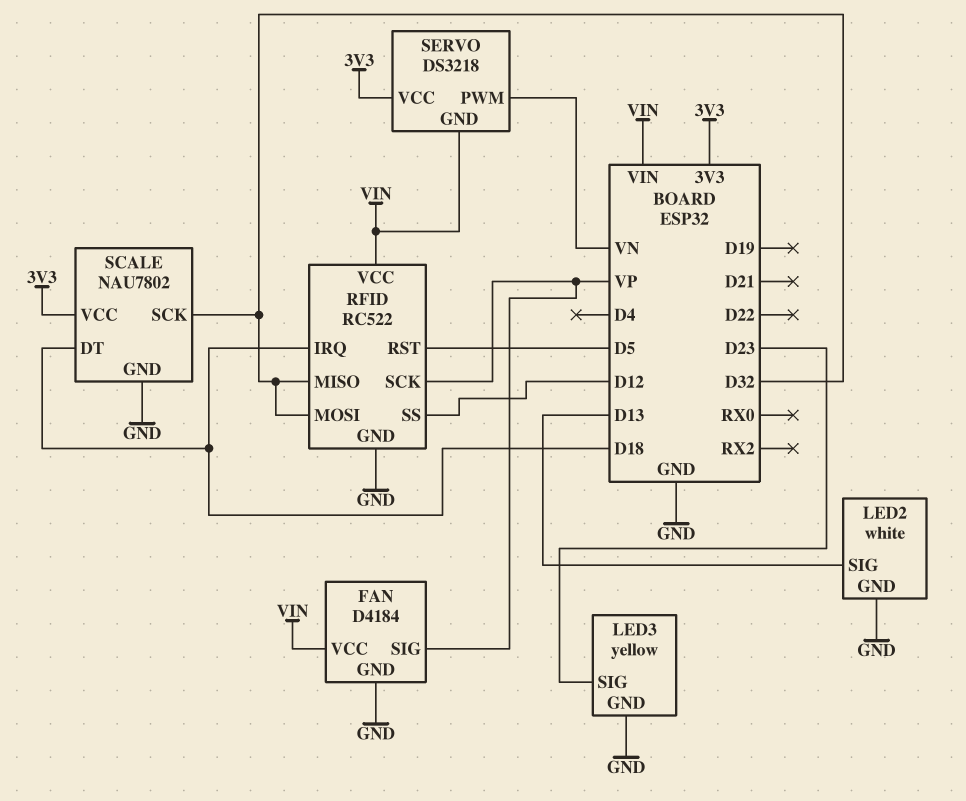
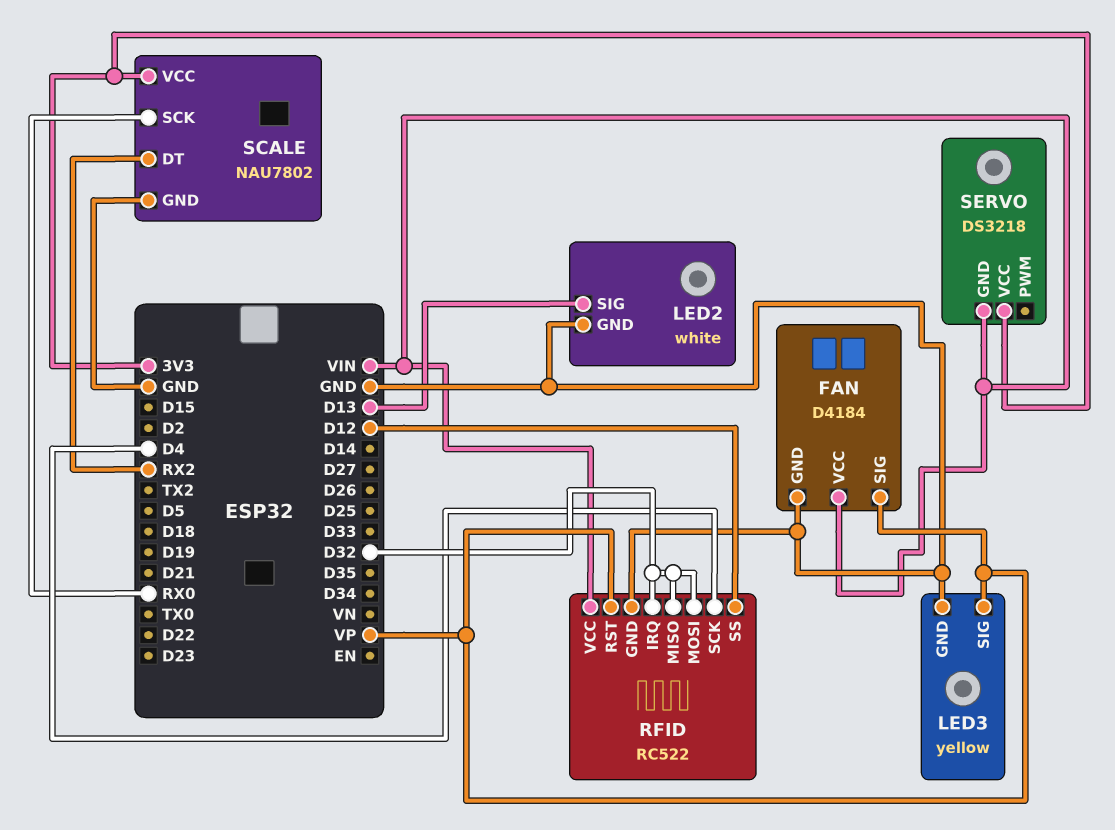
LED3 pin SIG: D23 -> VP
RFID pin IRQ: D18 -> D32
RFID pin RST: D5 -> VP
RFID pin SCK: VP -> D4
SCALE pin DT: D18 -> RX2
SCALE pin SCK: D32 -> RX0
SERVO pin PWM: VN -> none

